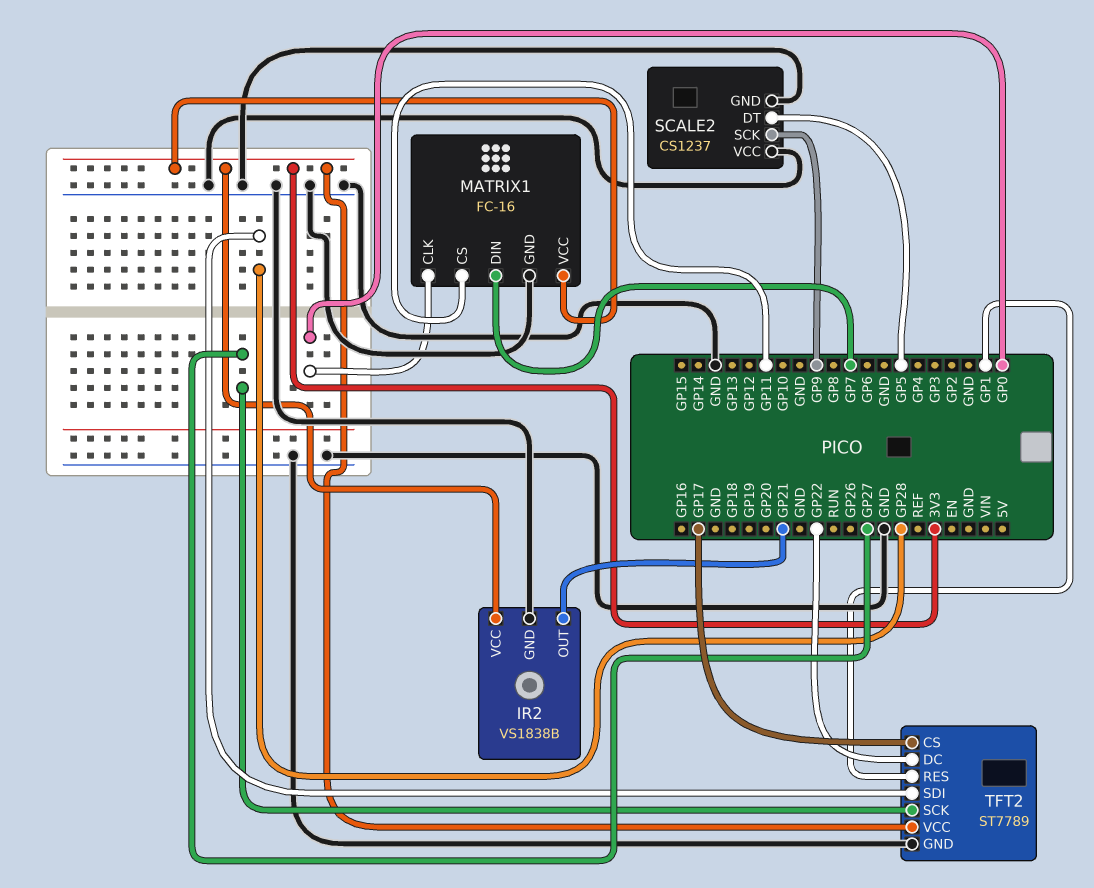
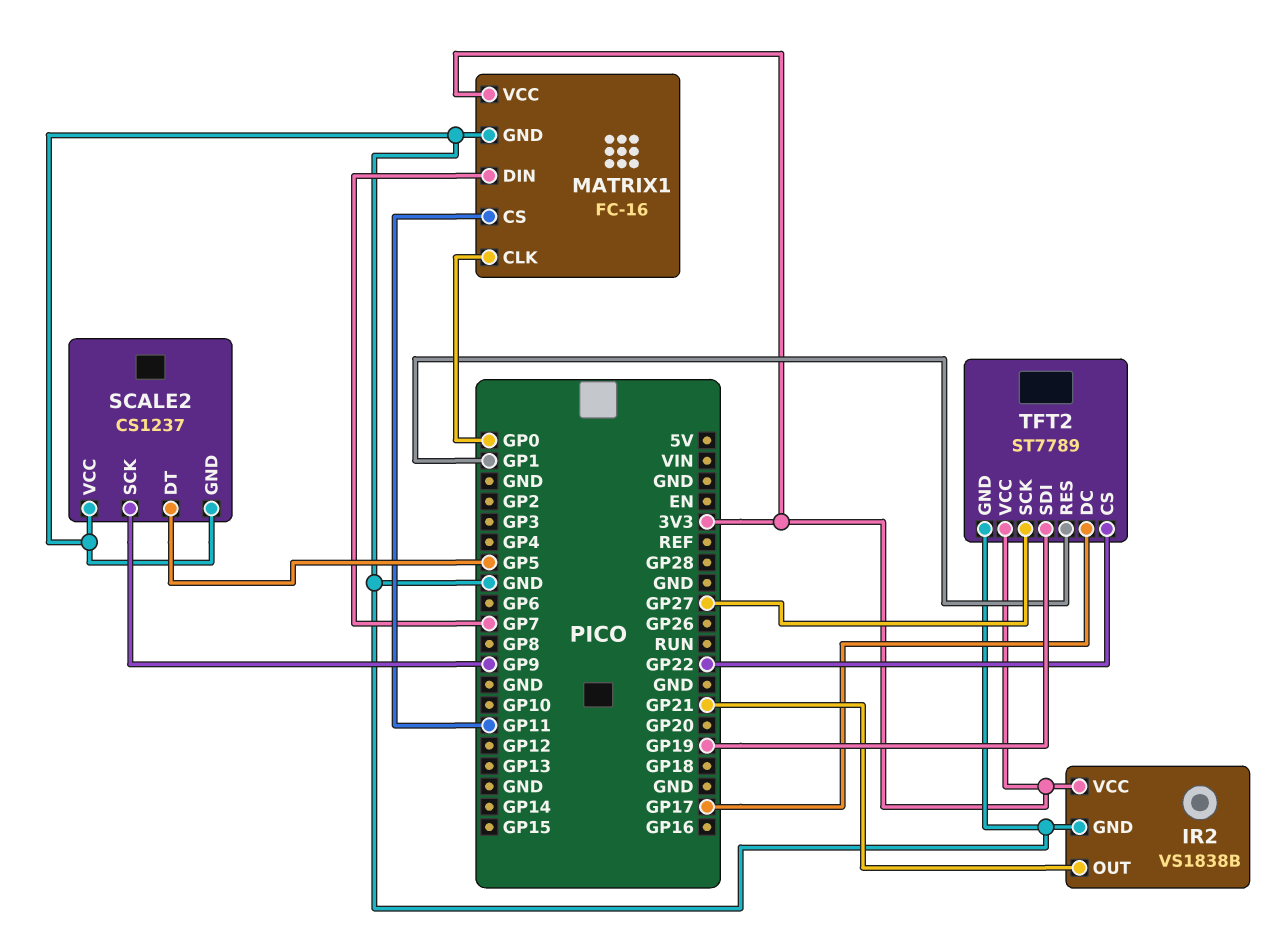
TFT2 pin CS: GP17 -> GP22
TFT2 pin DC: GP22 -> GP17
TFT2 pin SDI: GP28 -> GP19

